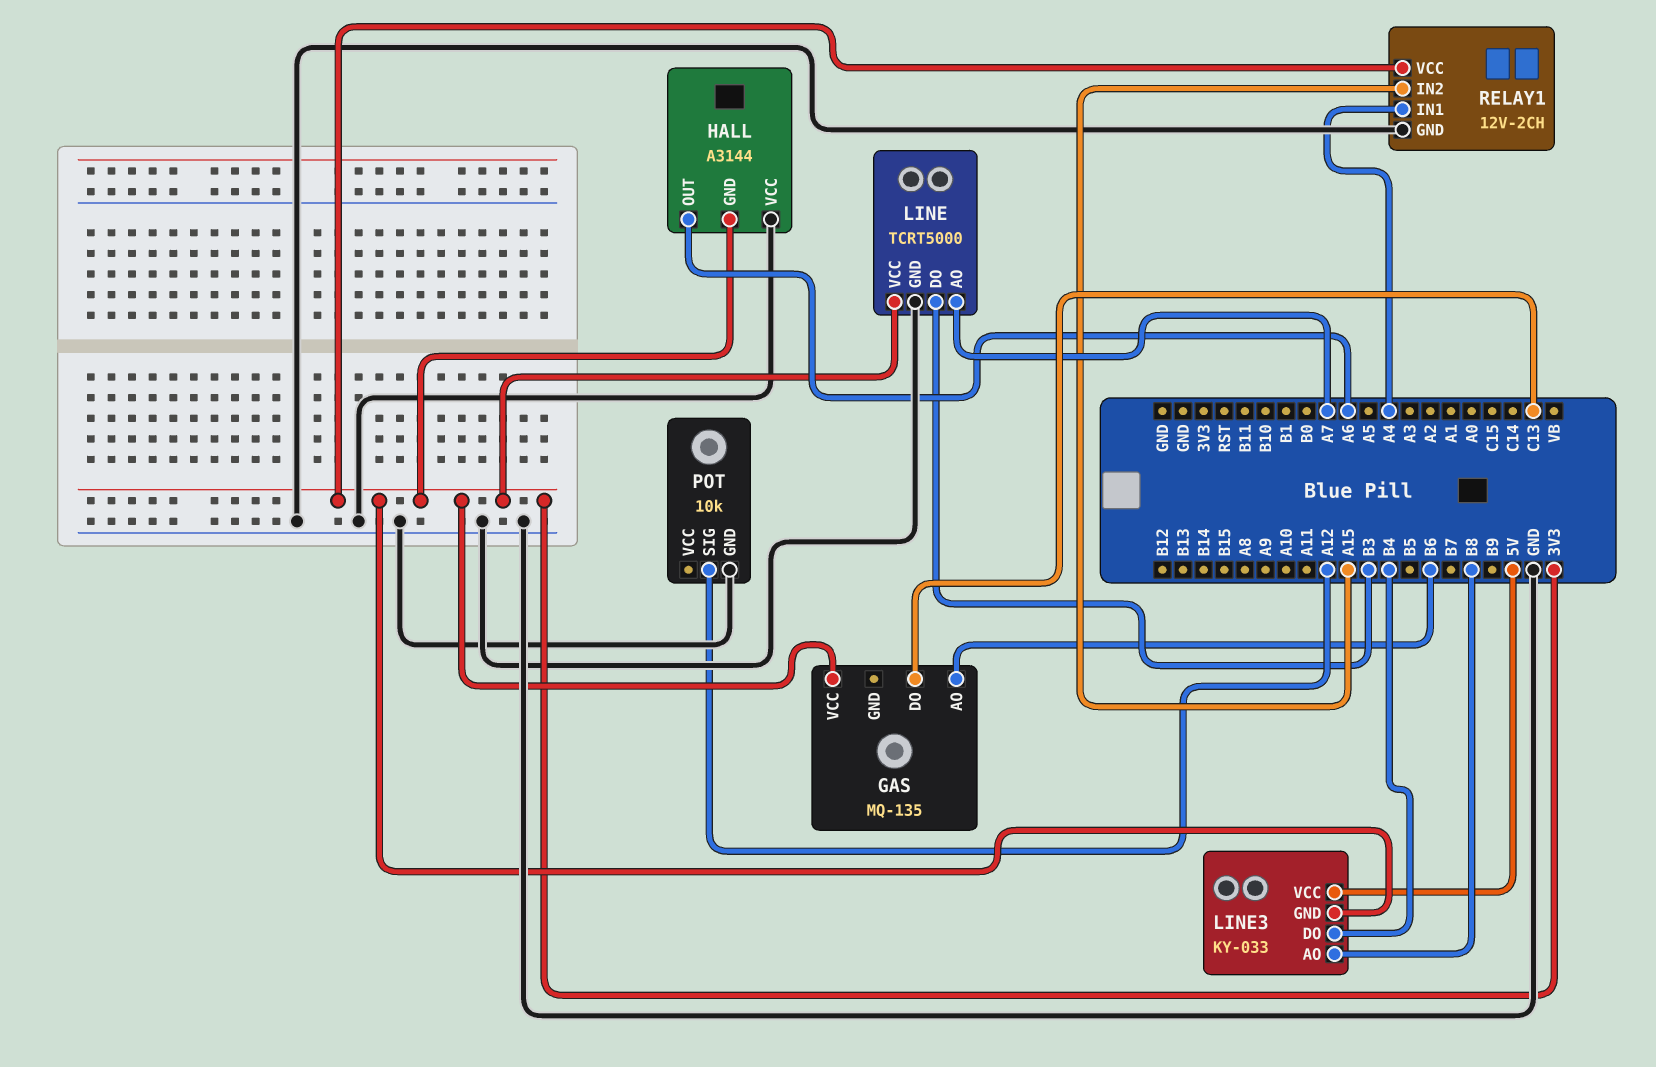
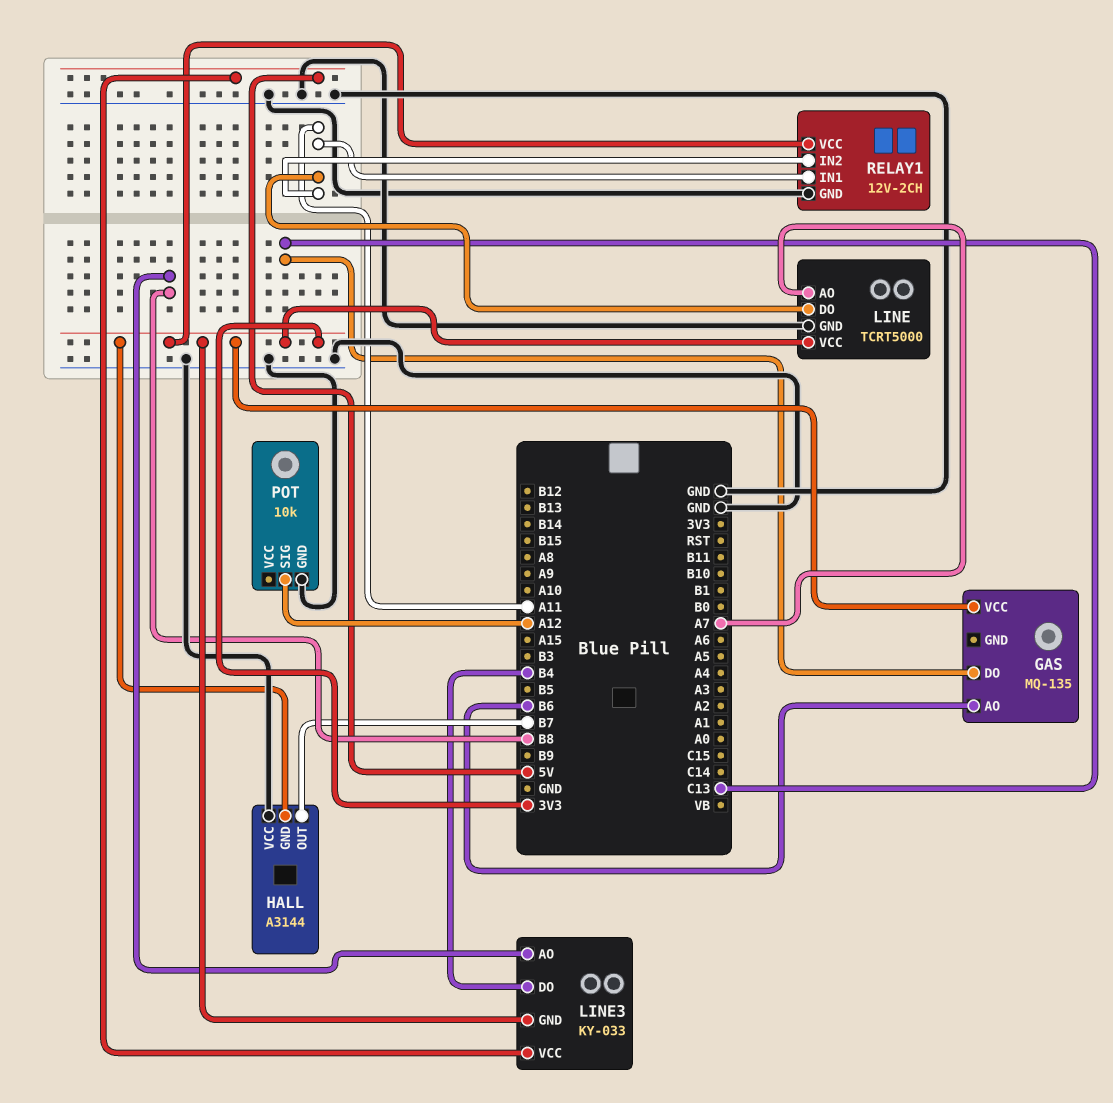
HALL pin OUT: A6 -> B7
LINE pin DO: B3 -> A11
RELAY1 pin IN1: A4 -> A11
RELAY1 pin IN2: A15 -> A11

